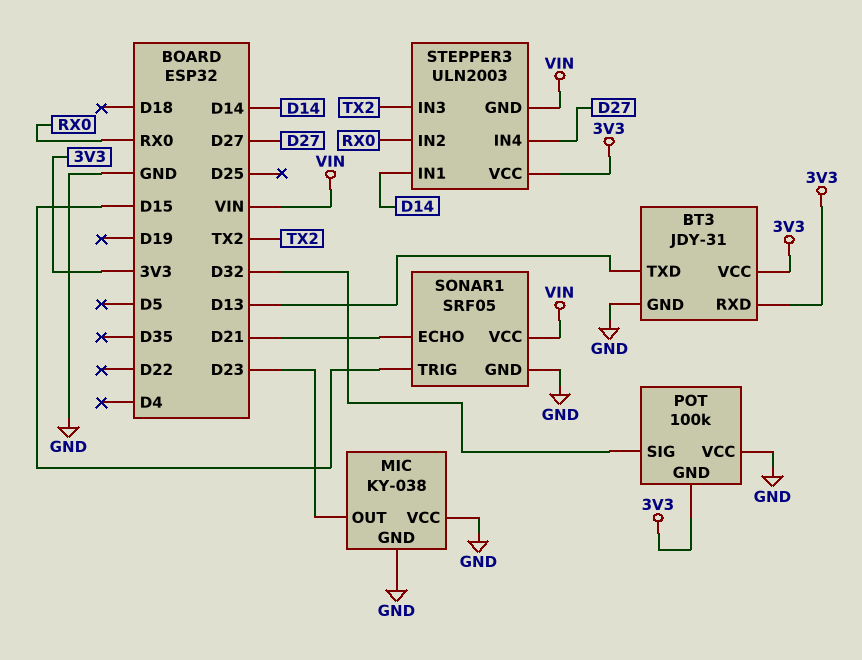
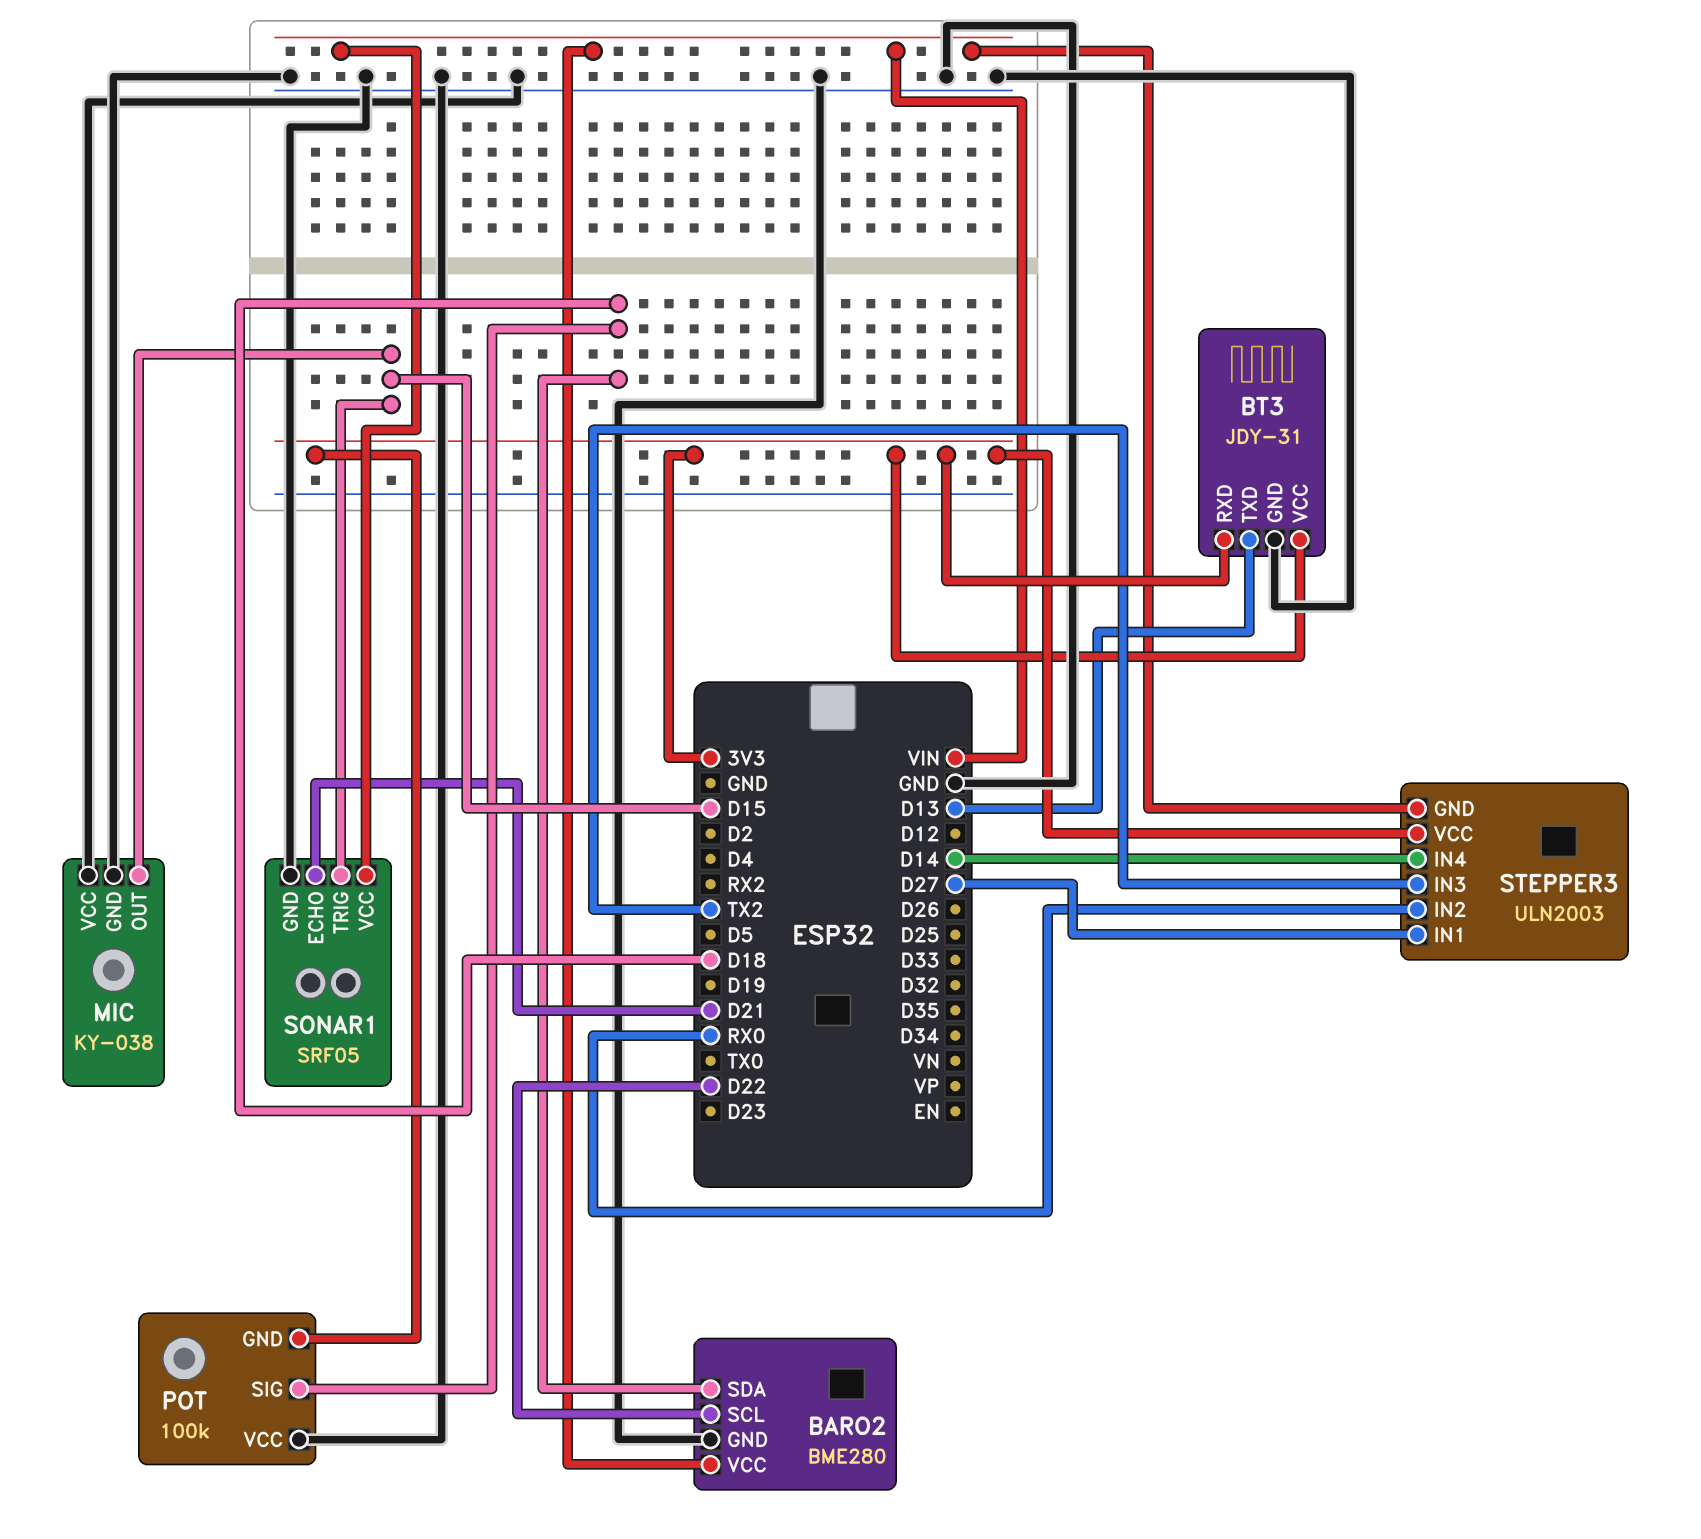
BARO2: none -> BME280
BARO2 pin GND: none -> GND
BARO2 pin SCL: none -> D22
BARO2 pin SDA: none -> D18
BARO2 pin VCC: none -> VIN
MIC pin OUT: D23 -> D15
POT pin SIG: D32 -> D18
STEPPER3 pin IN1: D14 -> D27
STEPPER3 pin IN4: D27 -> D14

